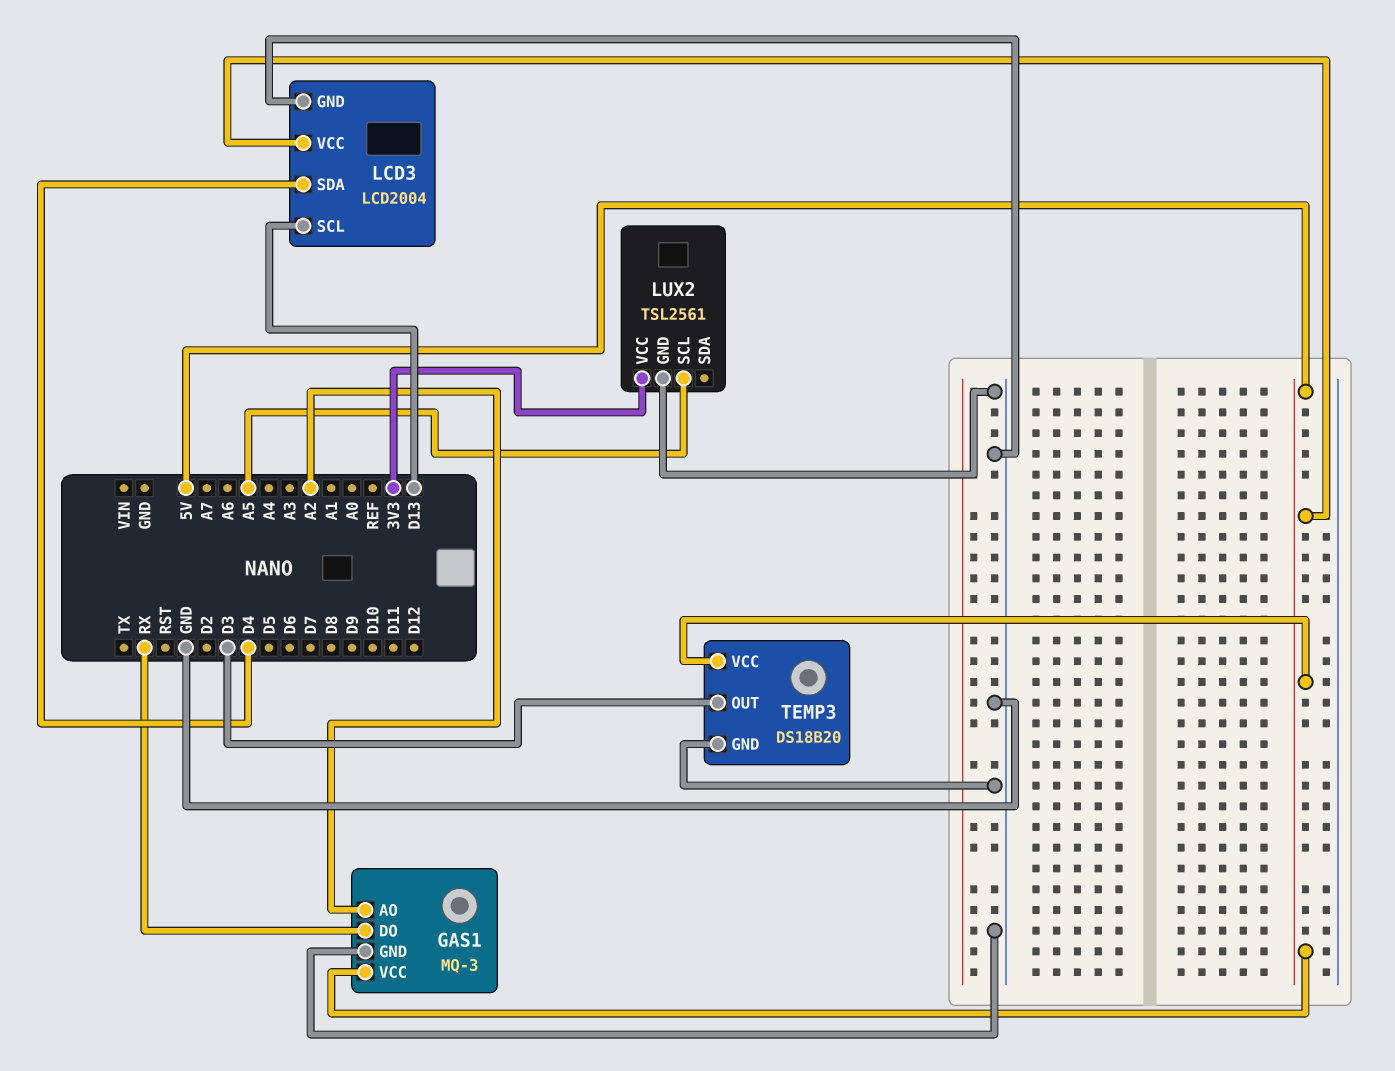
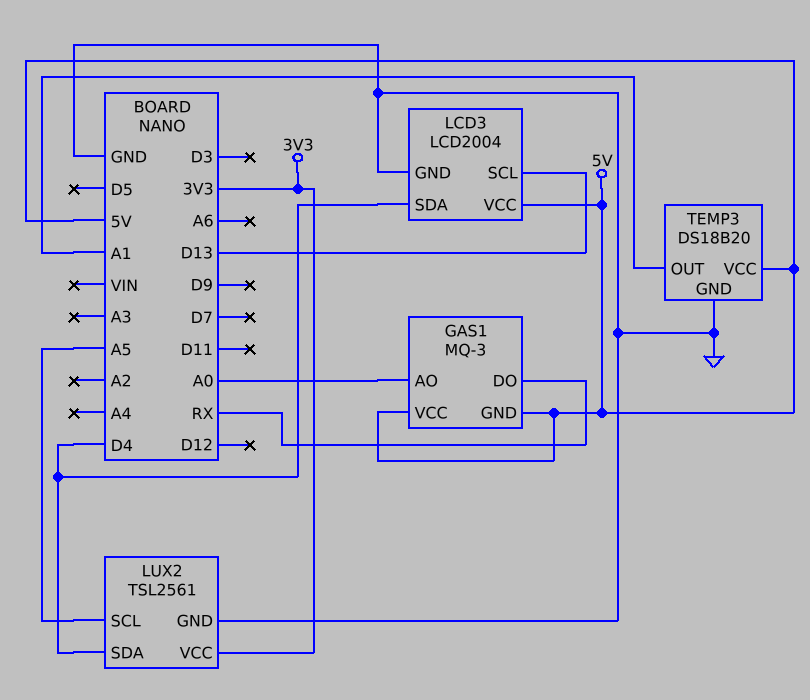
GAS1 pin AO: A2 -> A0
GAS1 pin GND: GND -> 5V
LUX2 pin SDA: none -> D4
TEMP3 pin OUT: D3 -> A1

